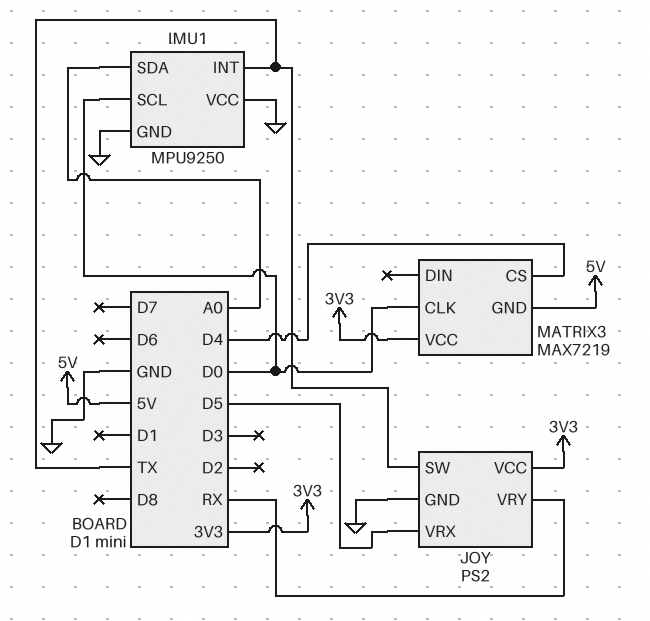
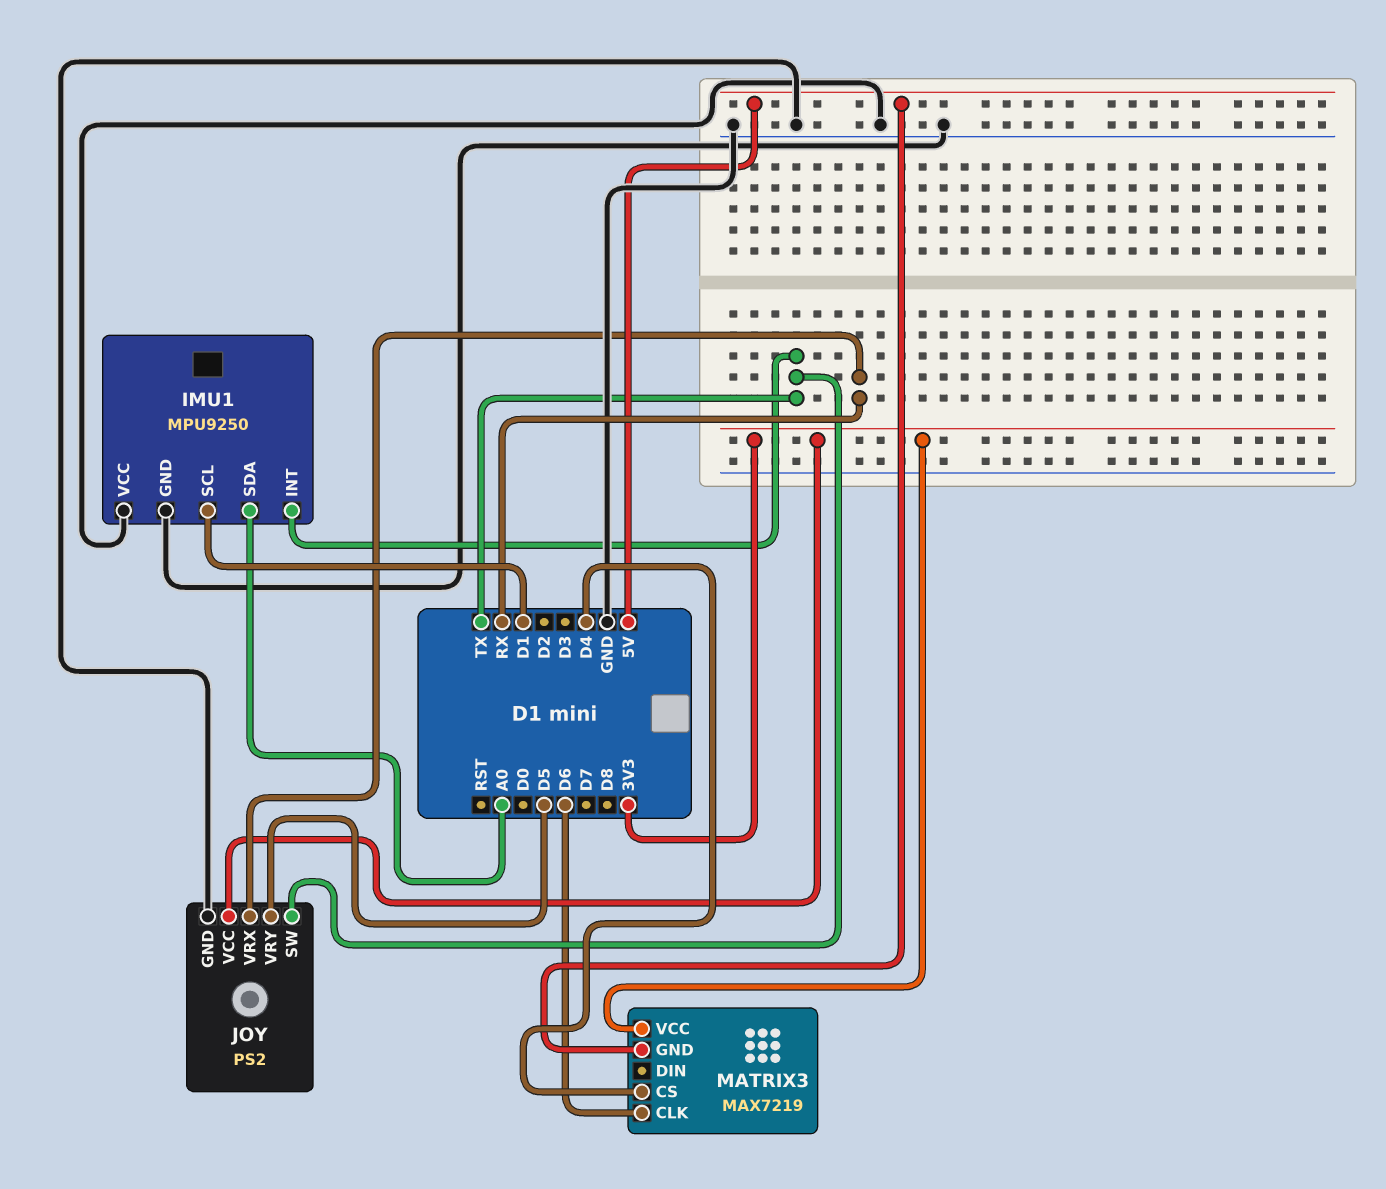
IMU1 pin SCL: D0 -> D1
JOY pin VRX: D5 -> RX
JOY pin VRY: RX -> D5
MATRIX3 pin CLK: D0 -> D6

